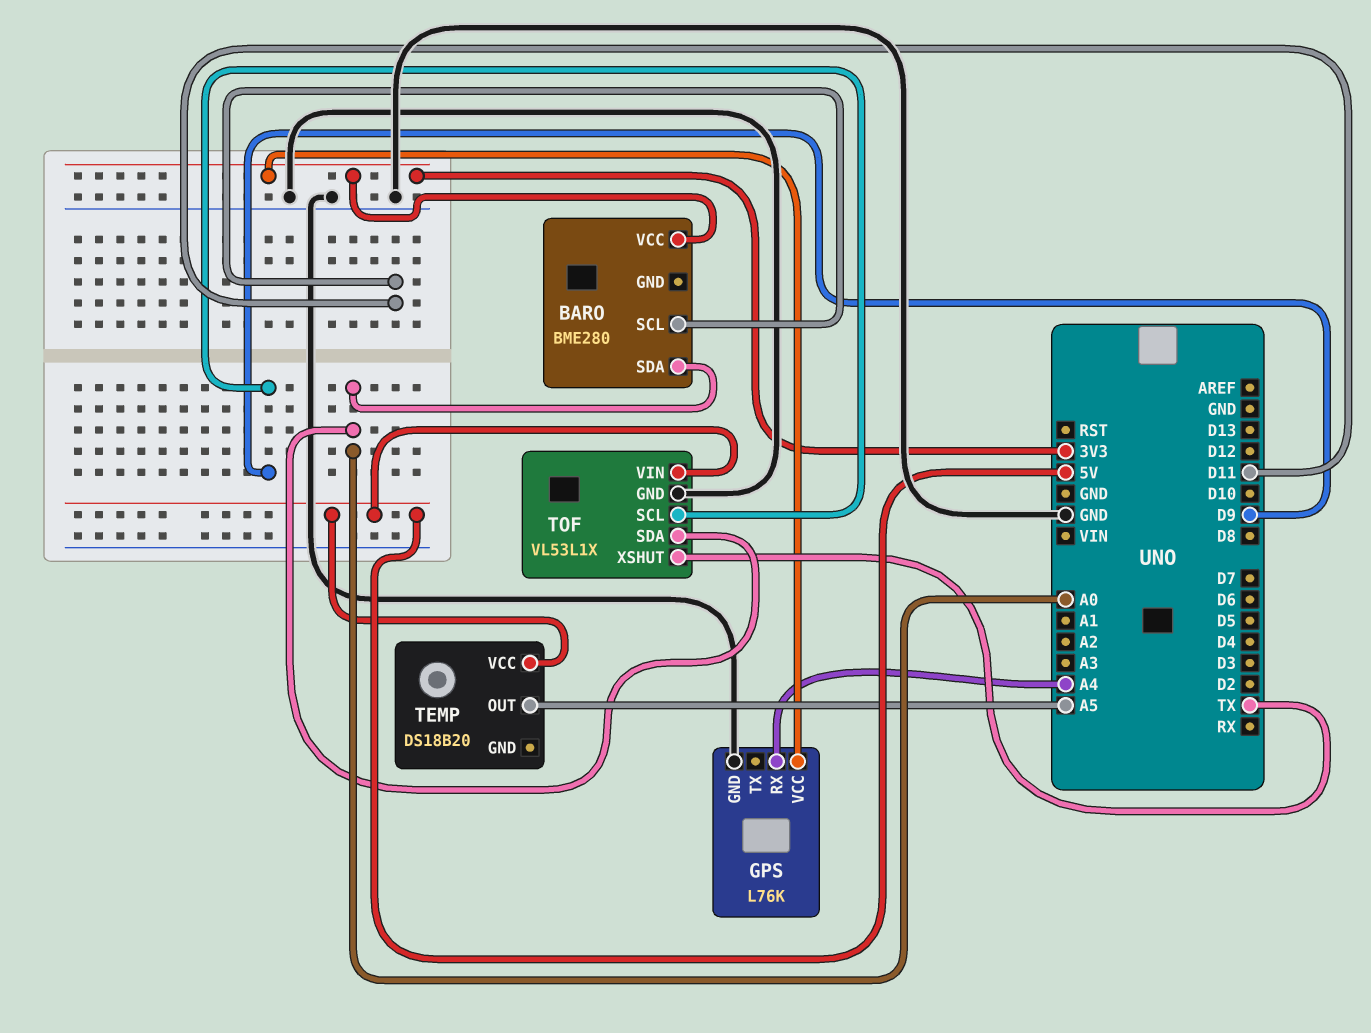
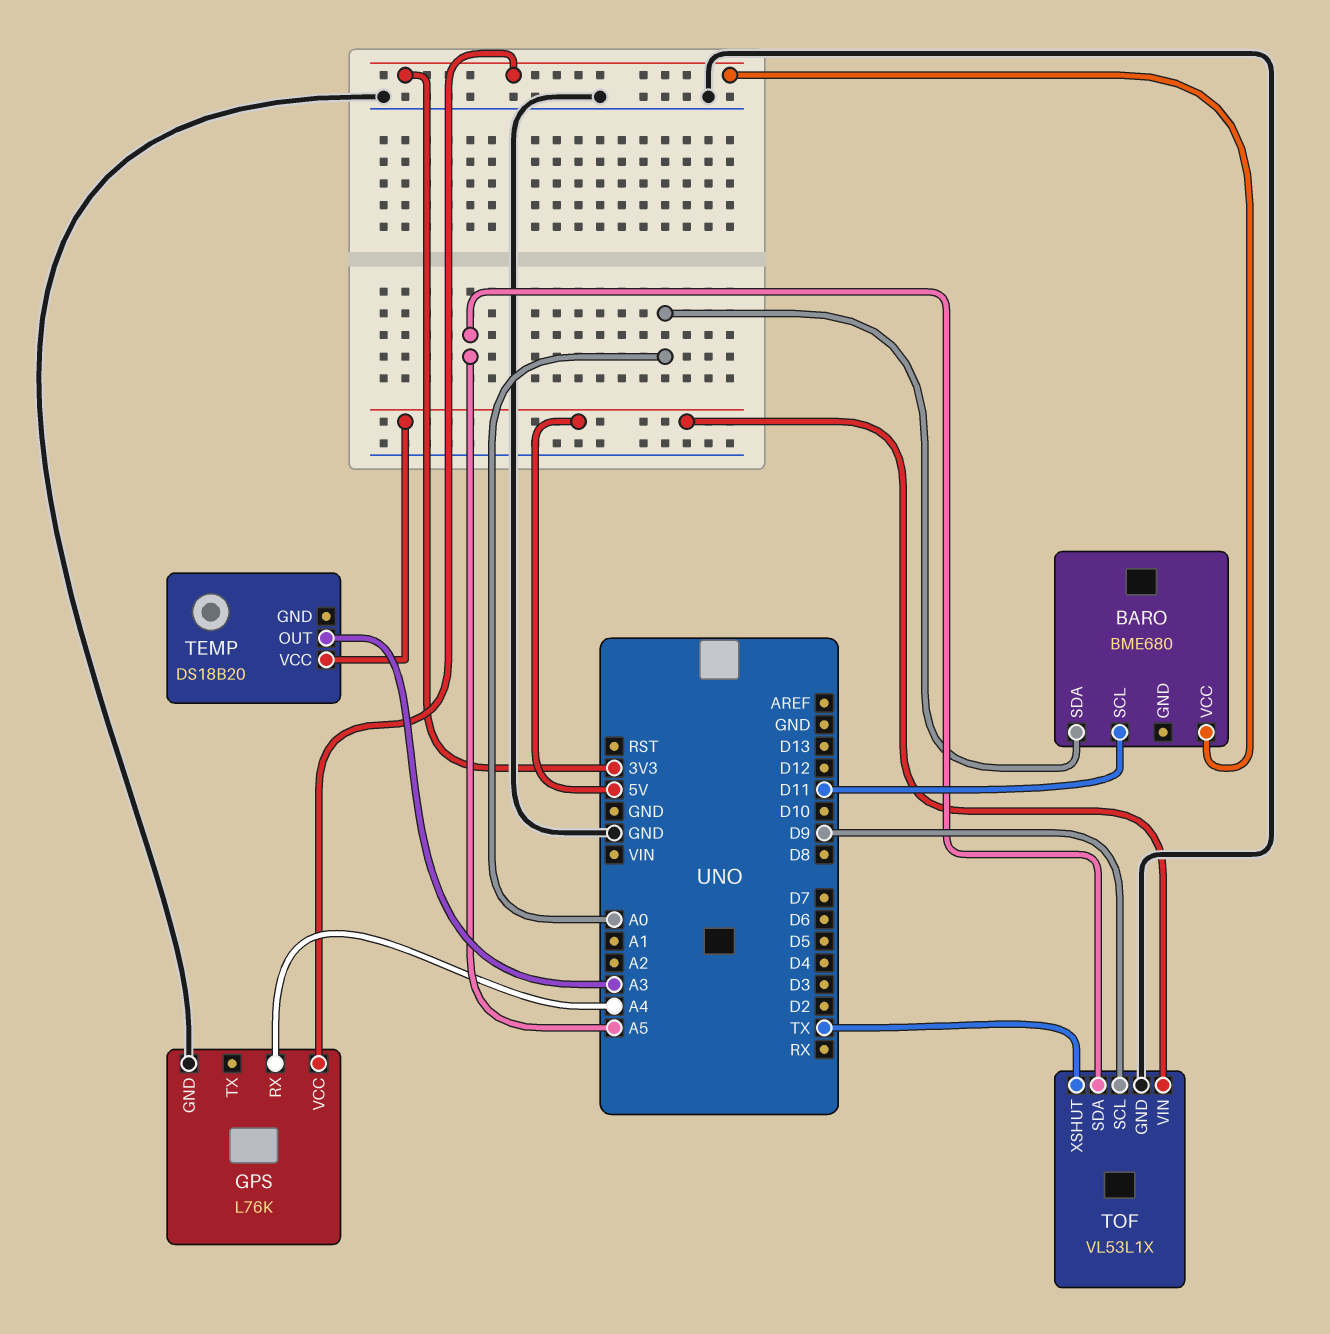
BARO: BME280 -> BME680
TEMP pin OUT: A5 -> A3
TOF pin SDA: A0 -> A5

